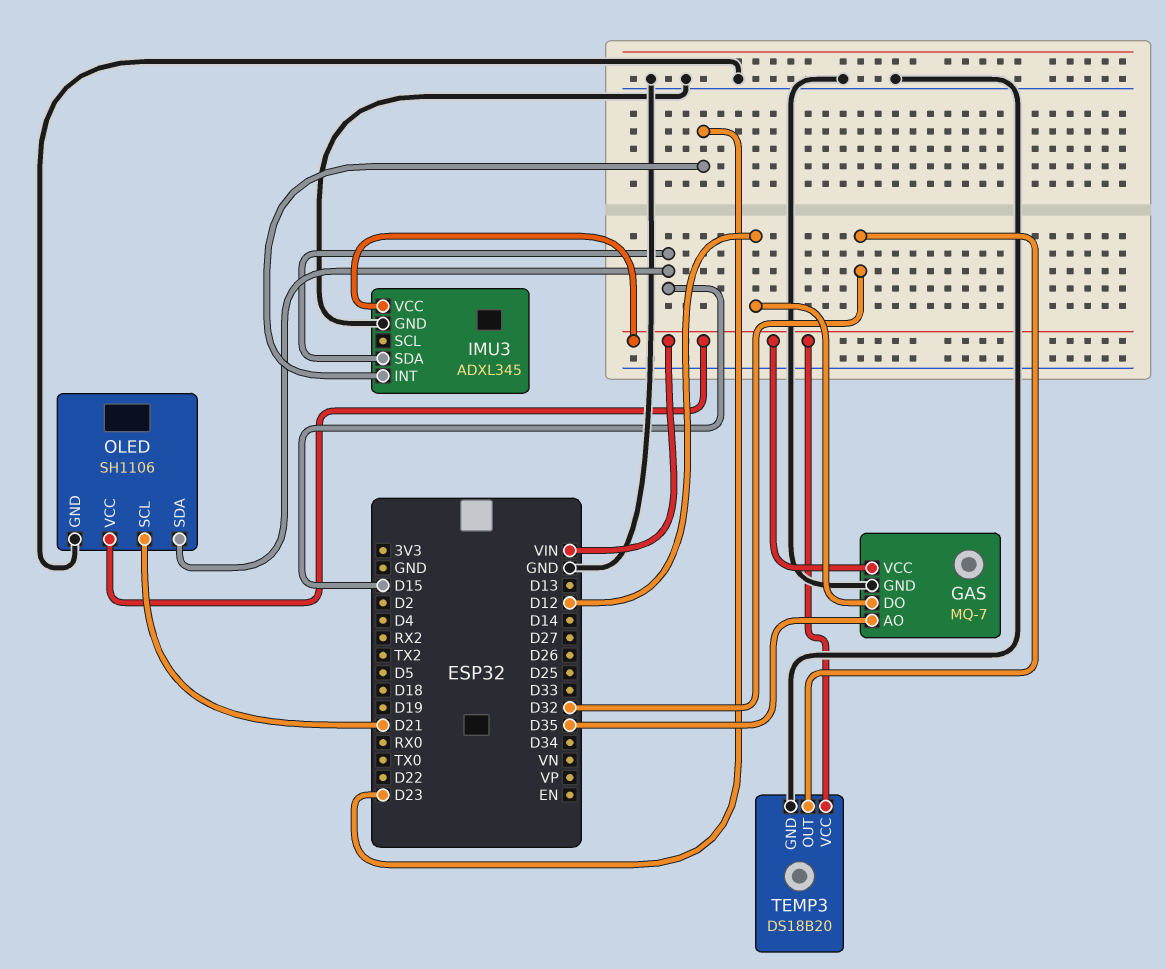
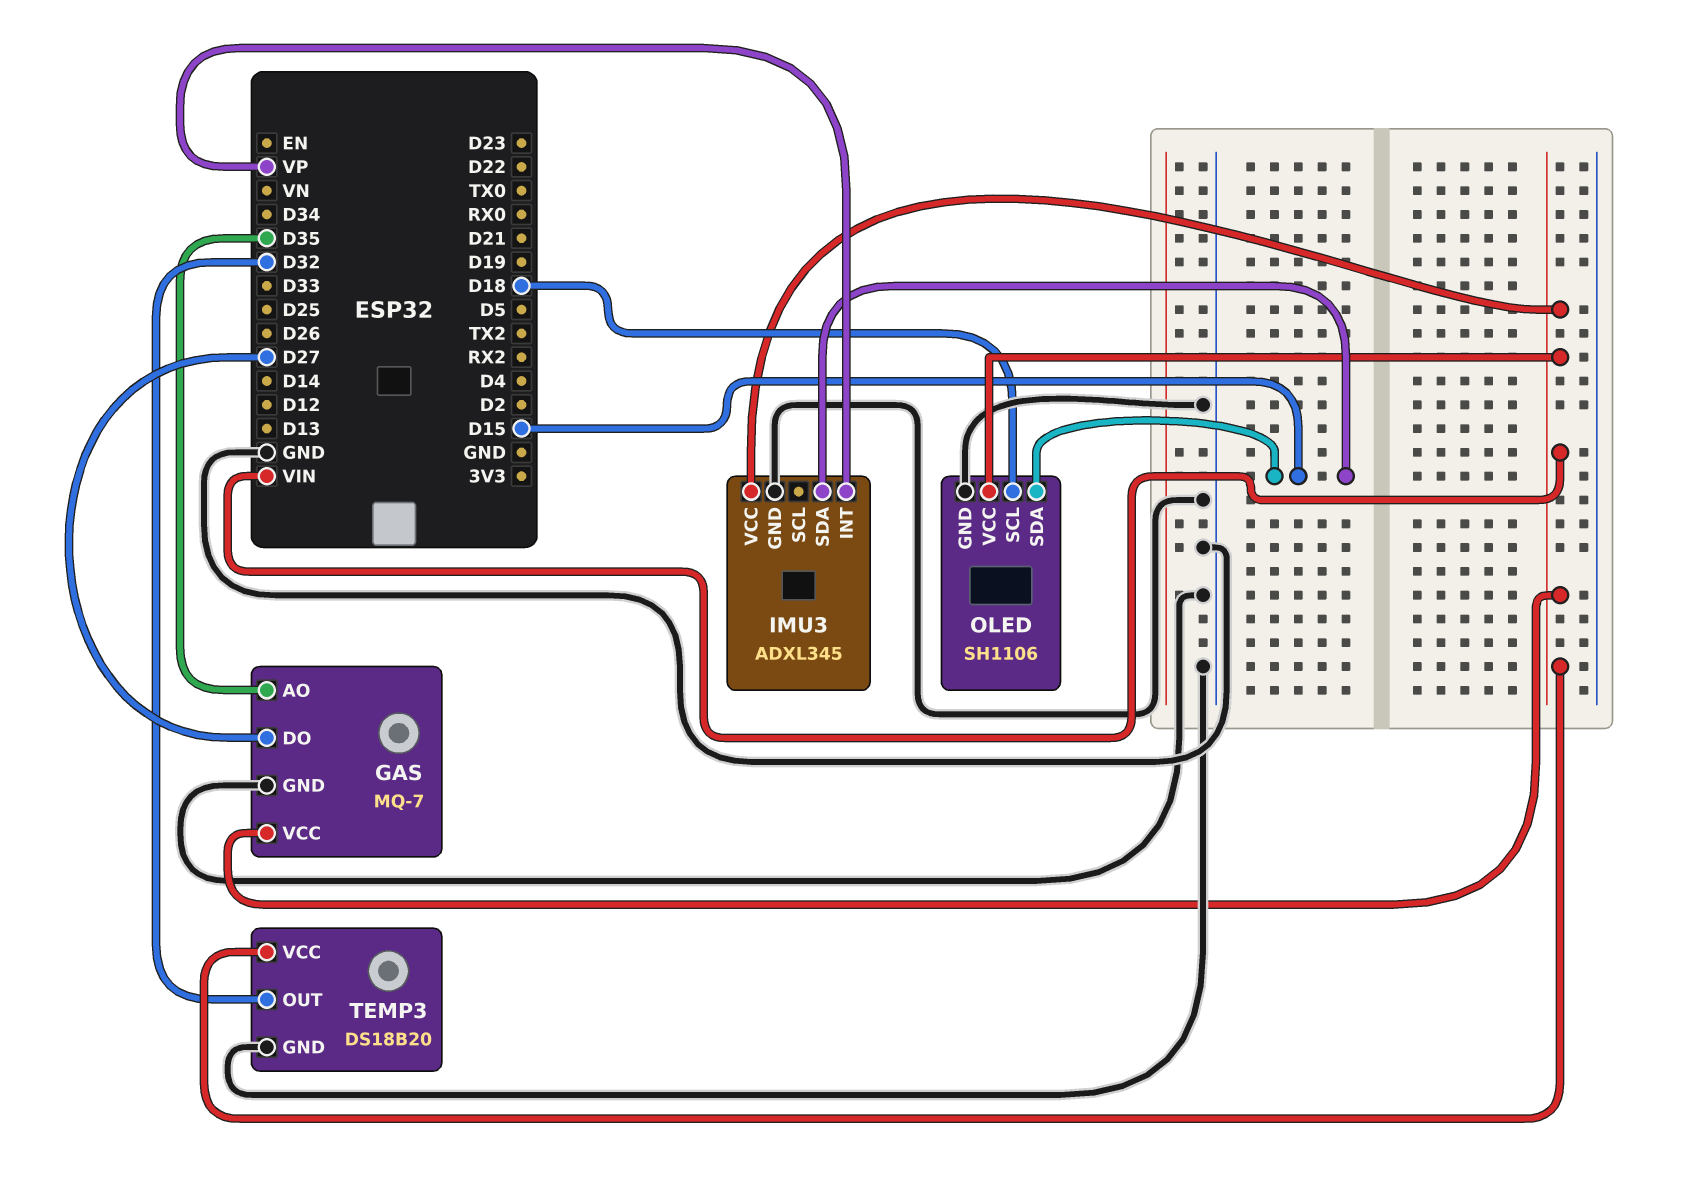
GAS pin DO: D12 -> D27
IMU3 pin INT: D23 -> VP
OLED pin SCL: D21 -> D18

